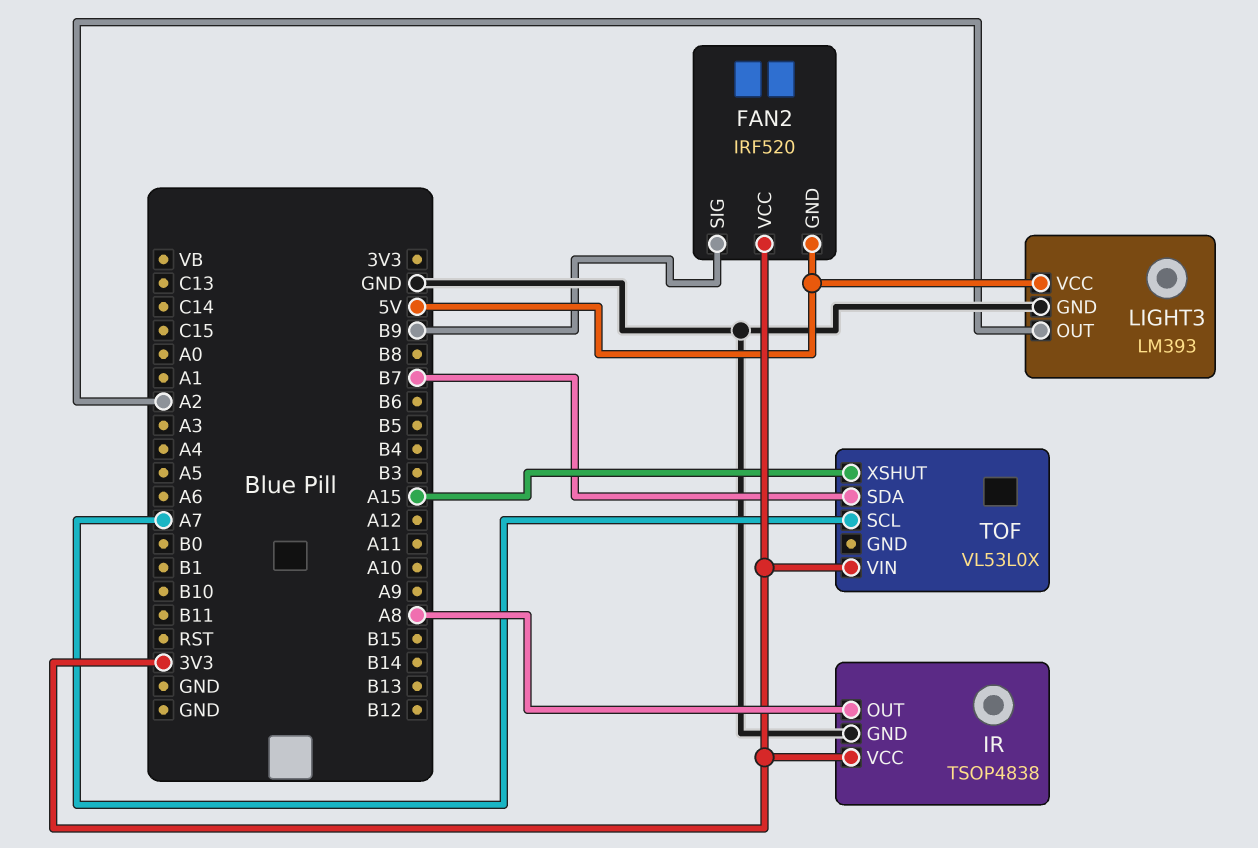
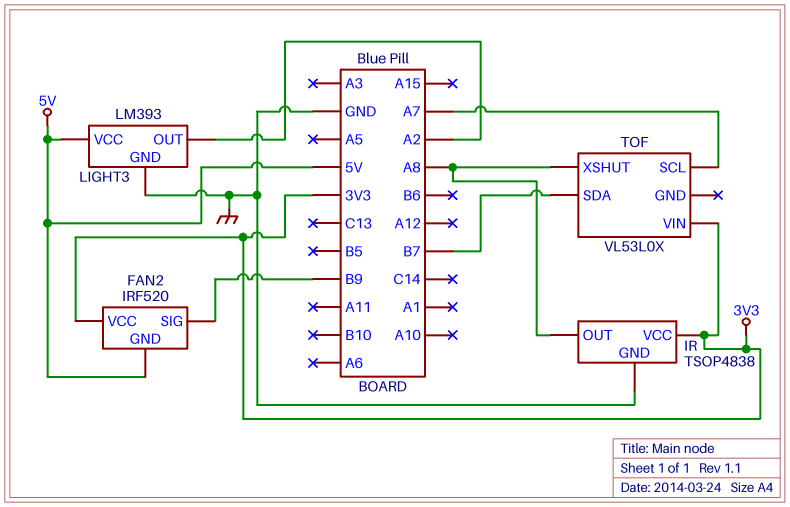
TOF pin XSHUT: A15 -> A8

